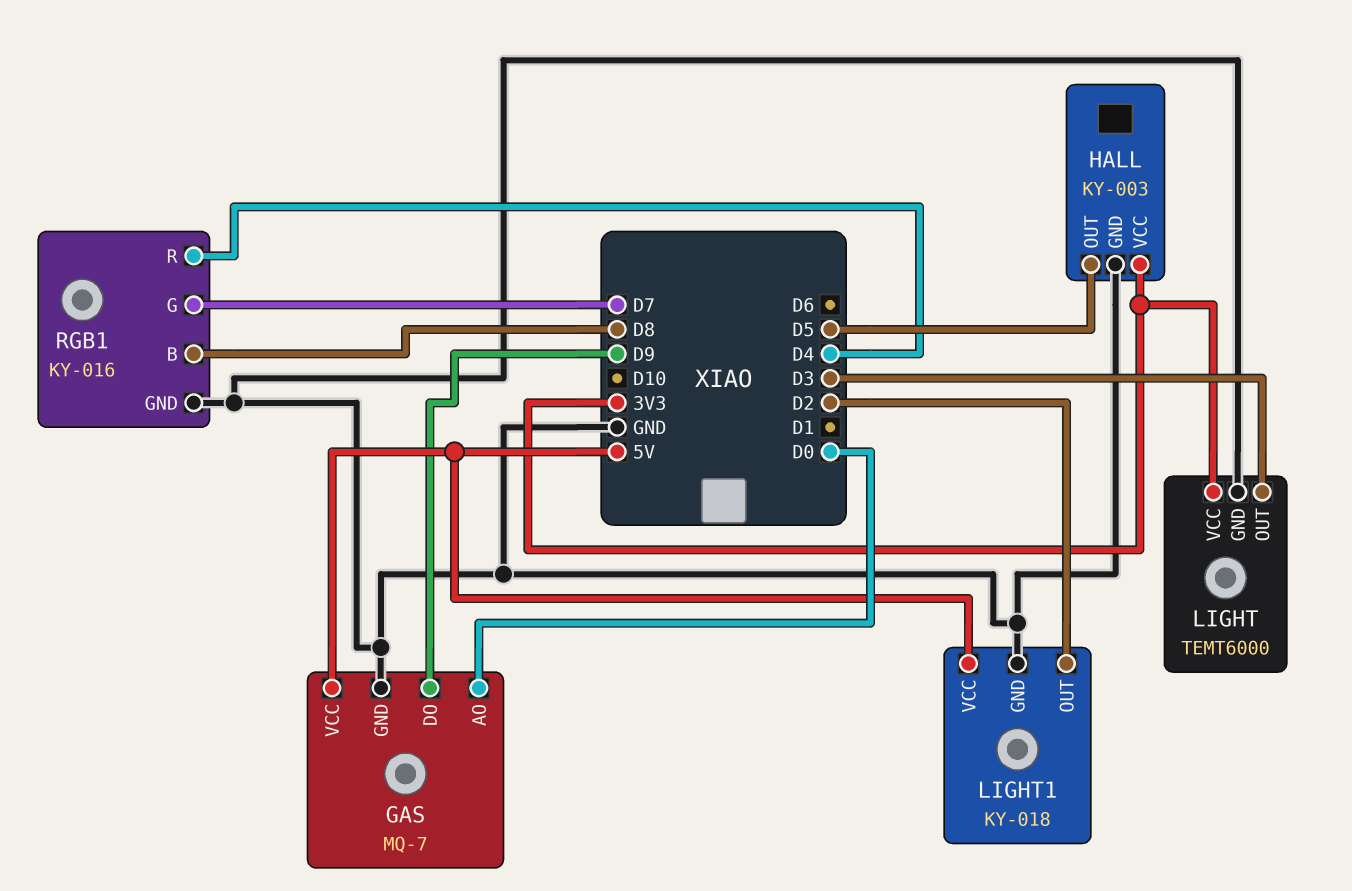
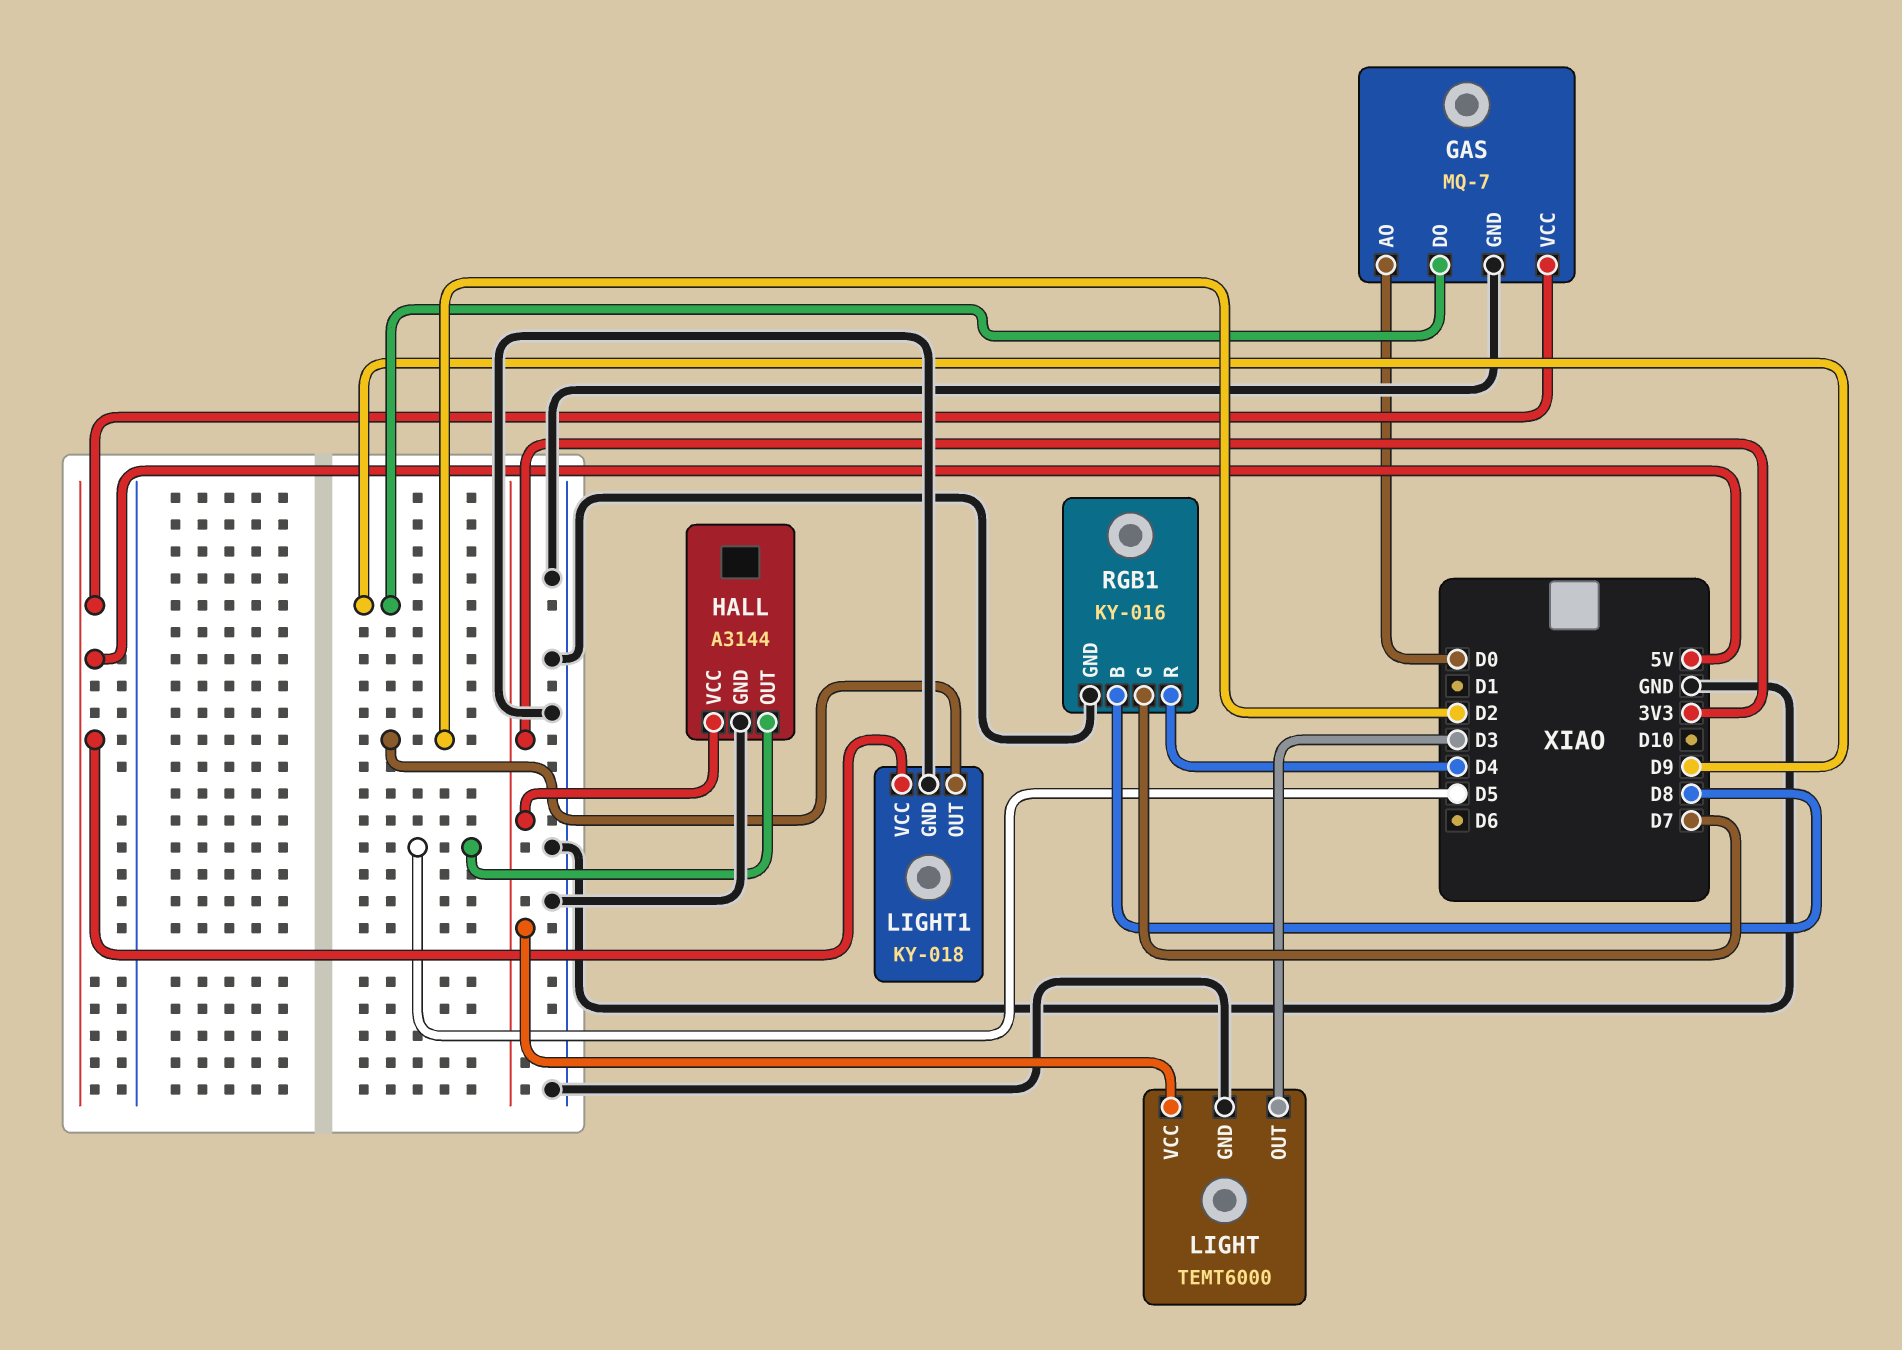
HALL: KY-003 -> A3144

